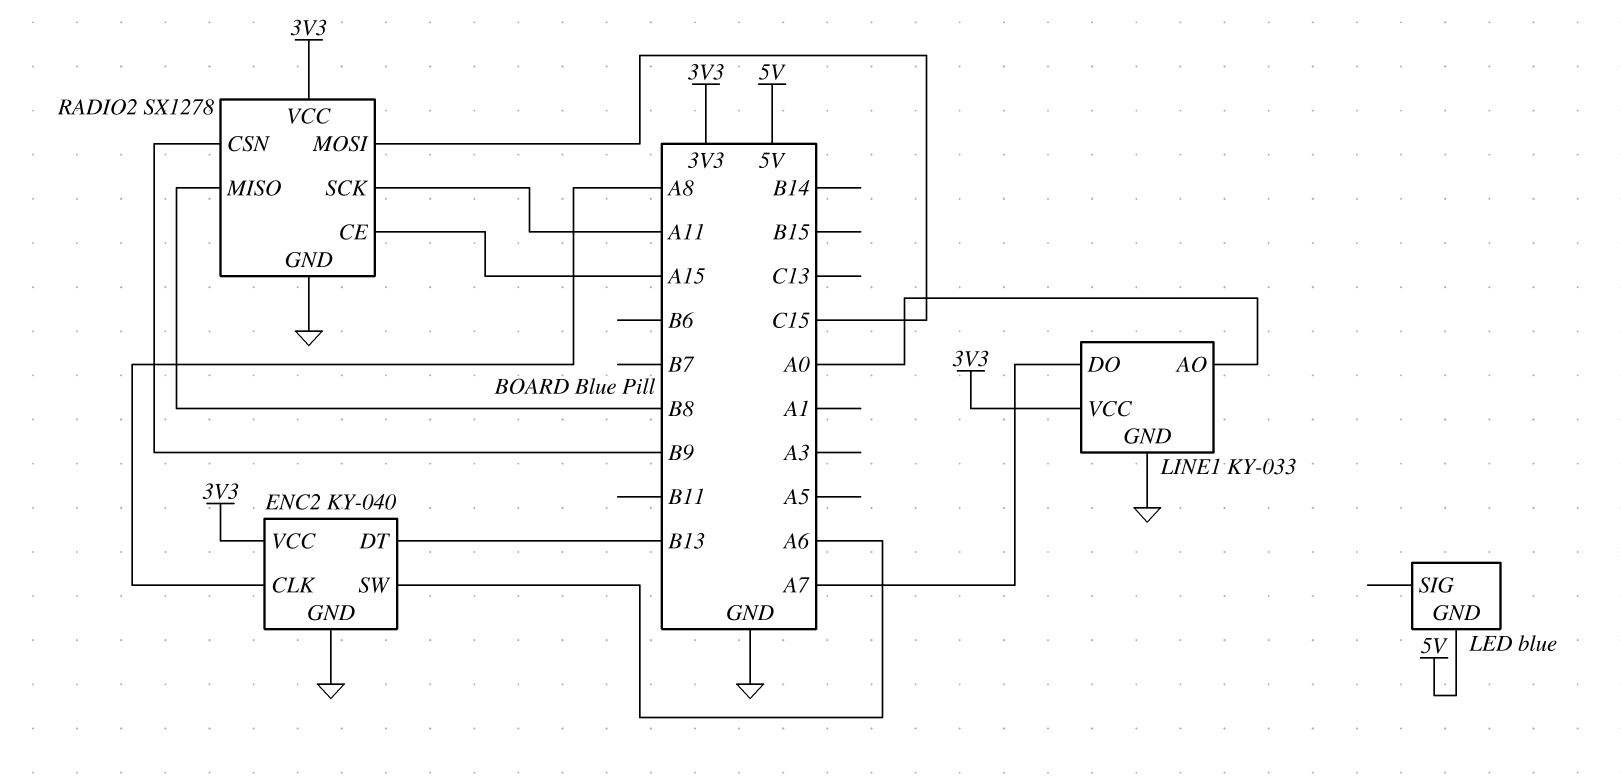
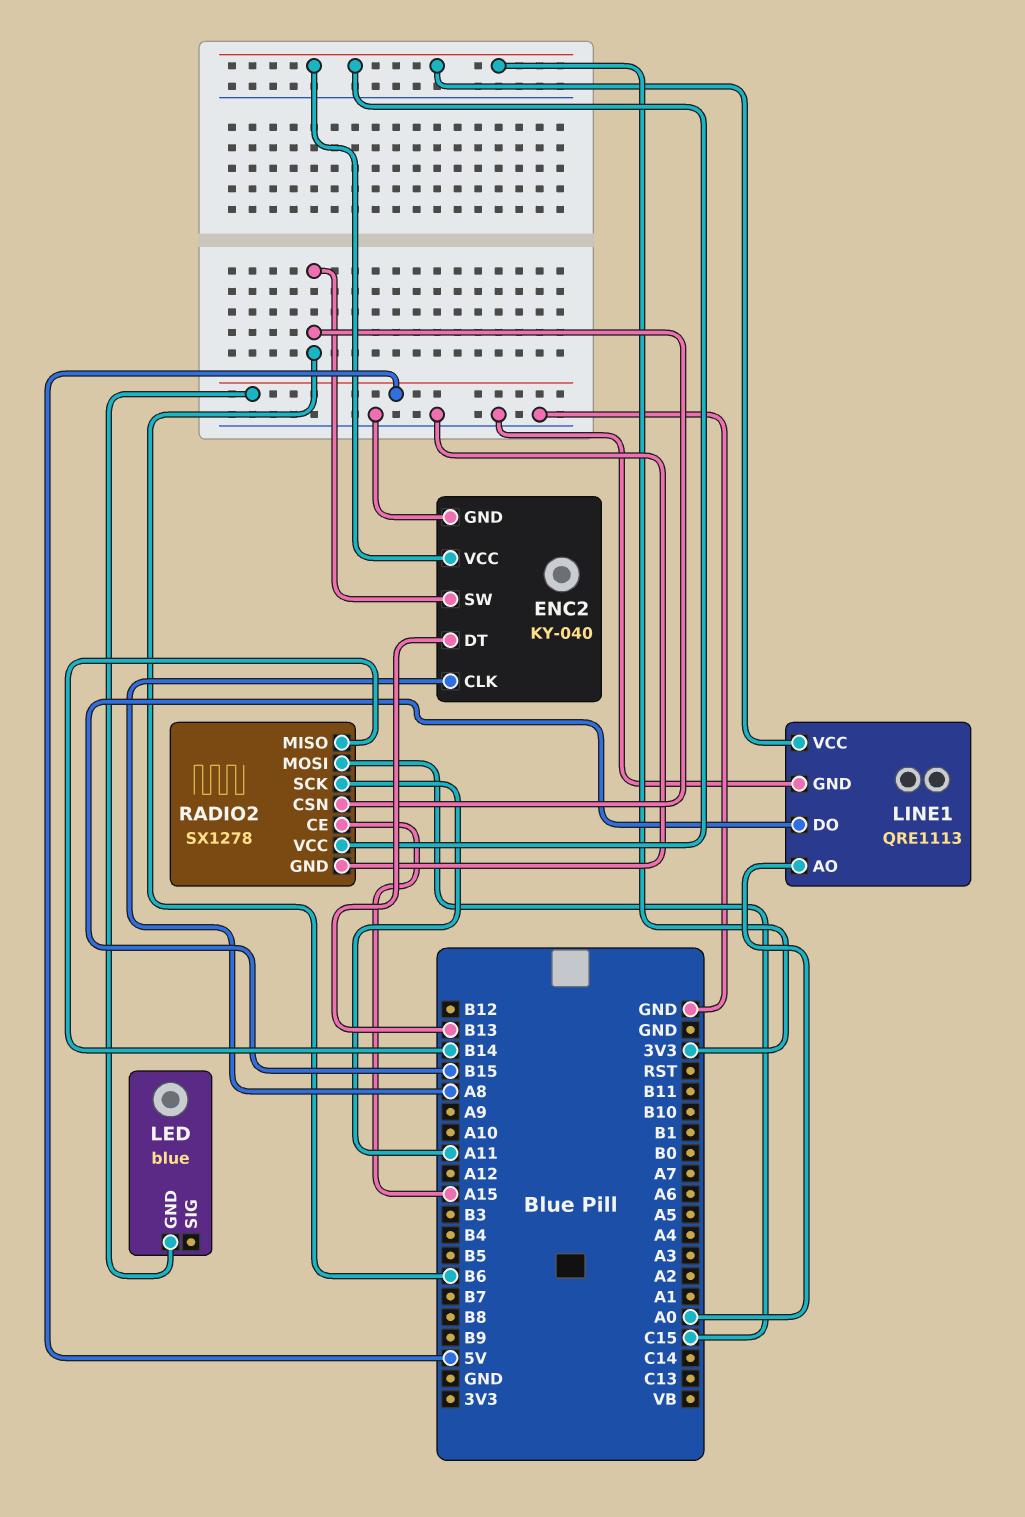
ENC2 pin SW: A6 -> B6
LINE1: KY-033 -> QRE1113
LINE1 pin DO: A7 -> B15
RADIO2 pin CSN: B9 -> B6
RADIO2 pin MISO: B8 -> B14

